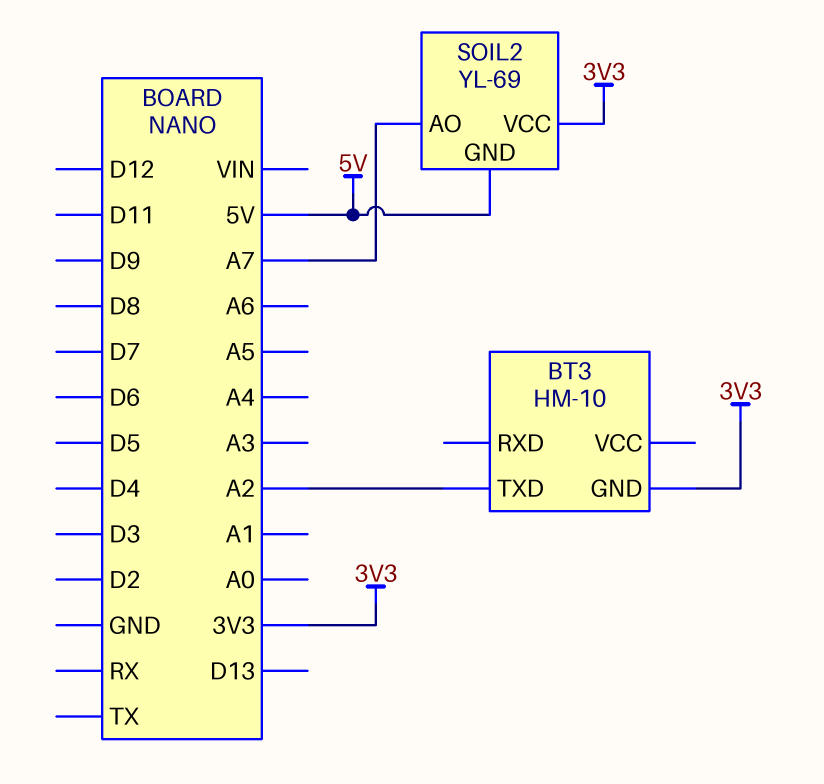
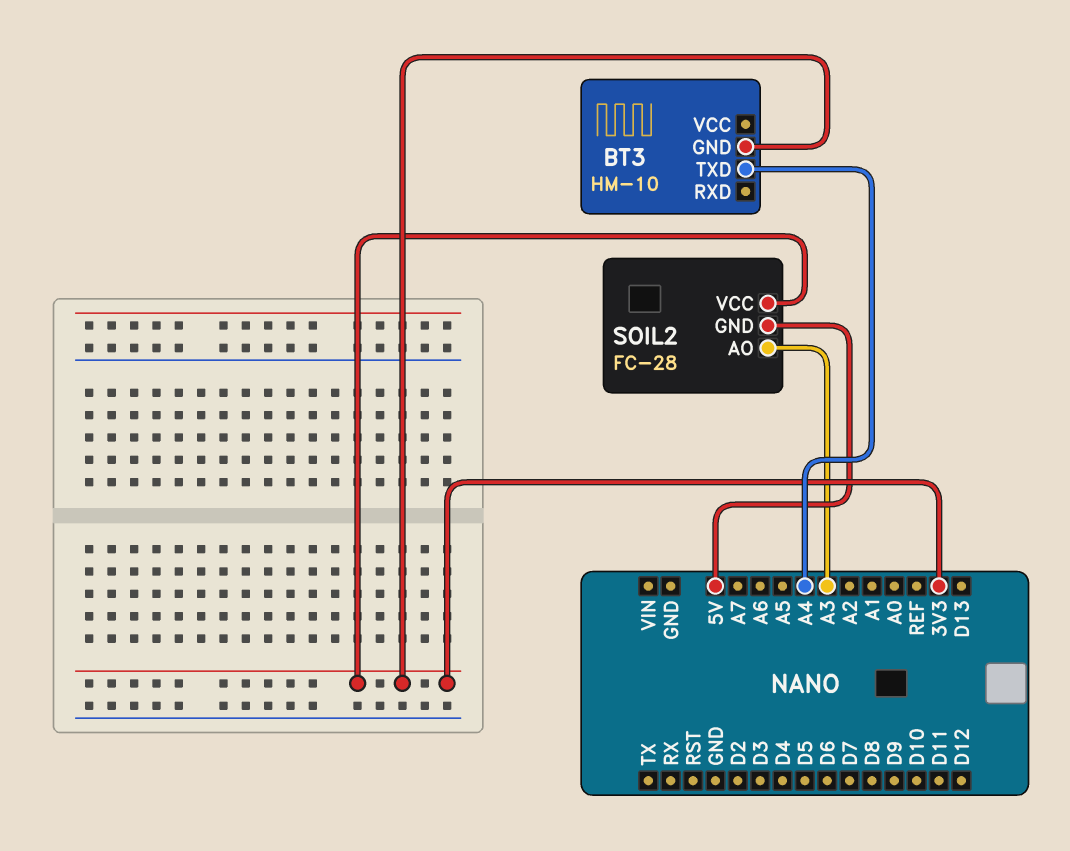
BT3 pin TXD: A2 -> A4
SOIL2: YL-69 -> FC-28
SOIL2 pin AO: A7 -> A3

